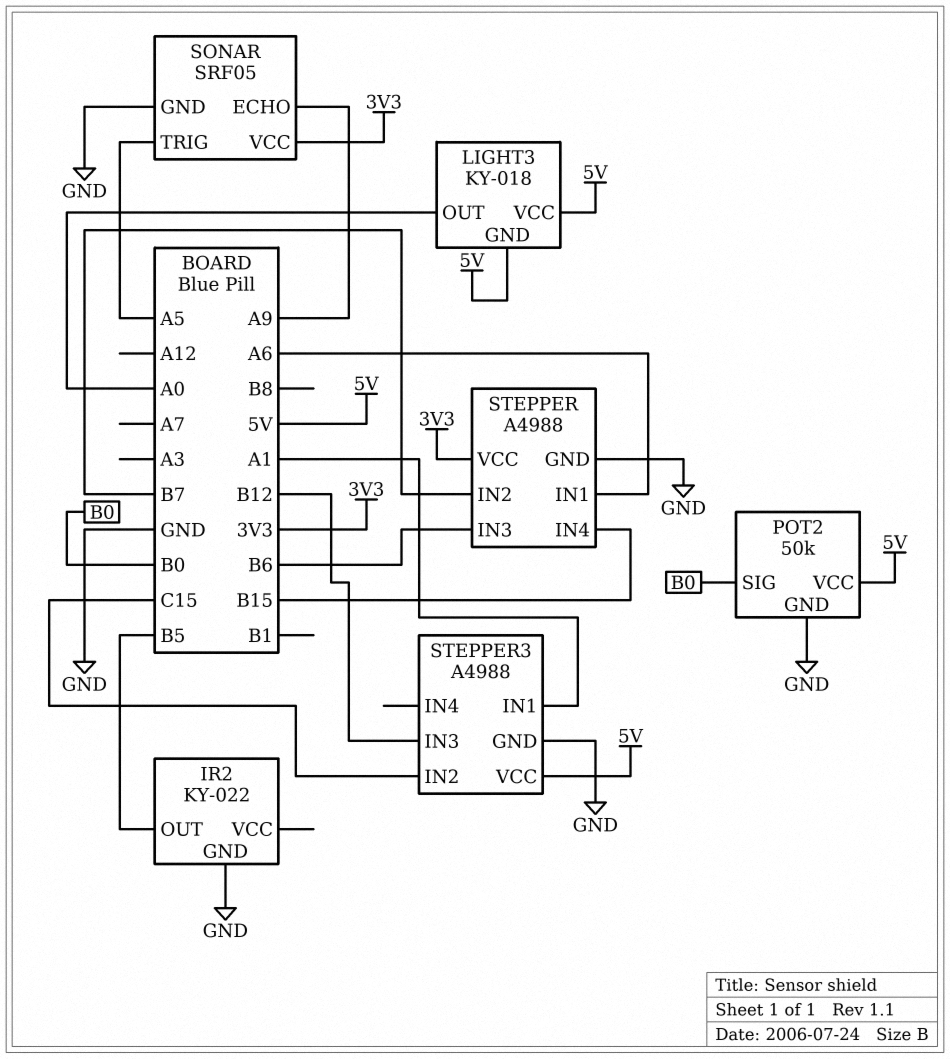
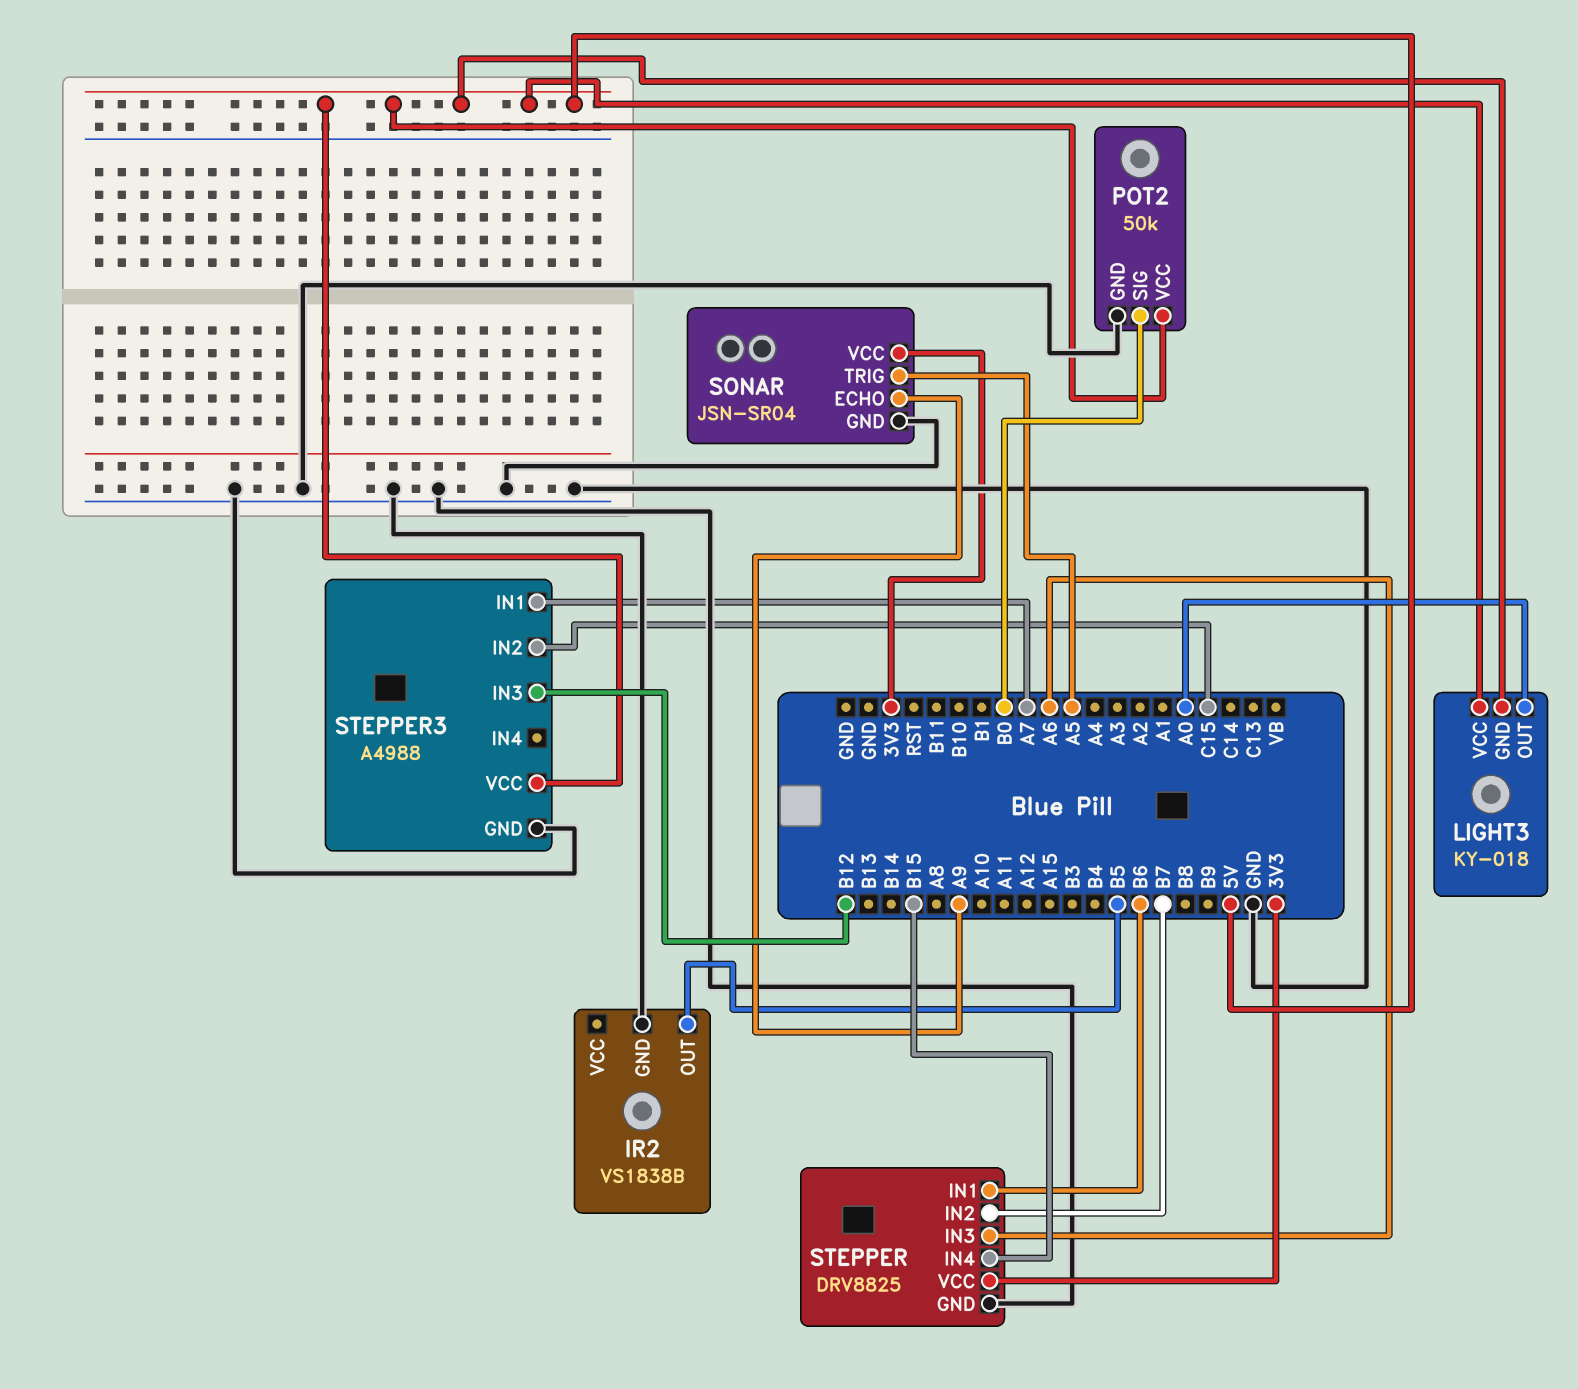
IR2: KY-022 -> VS1838B
SONAR: SRF05 -> JSN-SR04
STEPPER: A4988 -> DRV8825
STEPPER pin IN1: A6 -> B6
STEPPER pin IN3: B6 -> A6
STEPPER3 pin IN1: A1 -> A7

